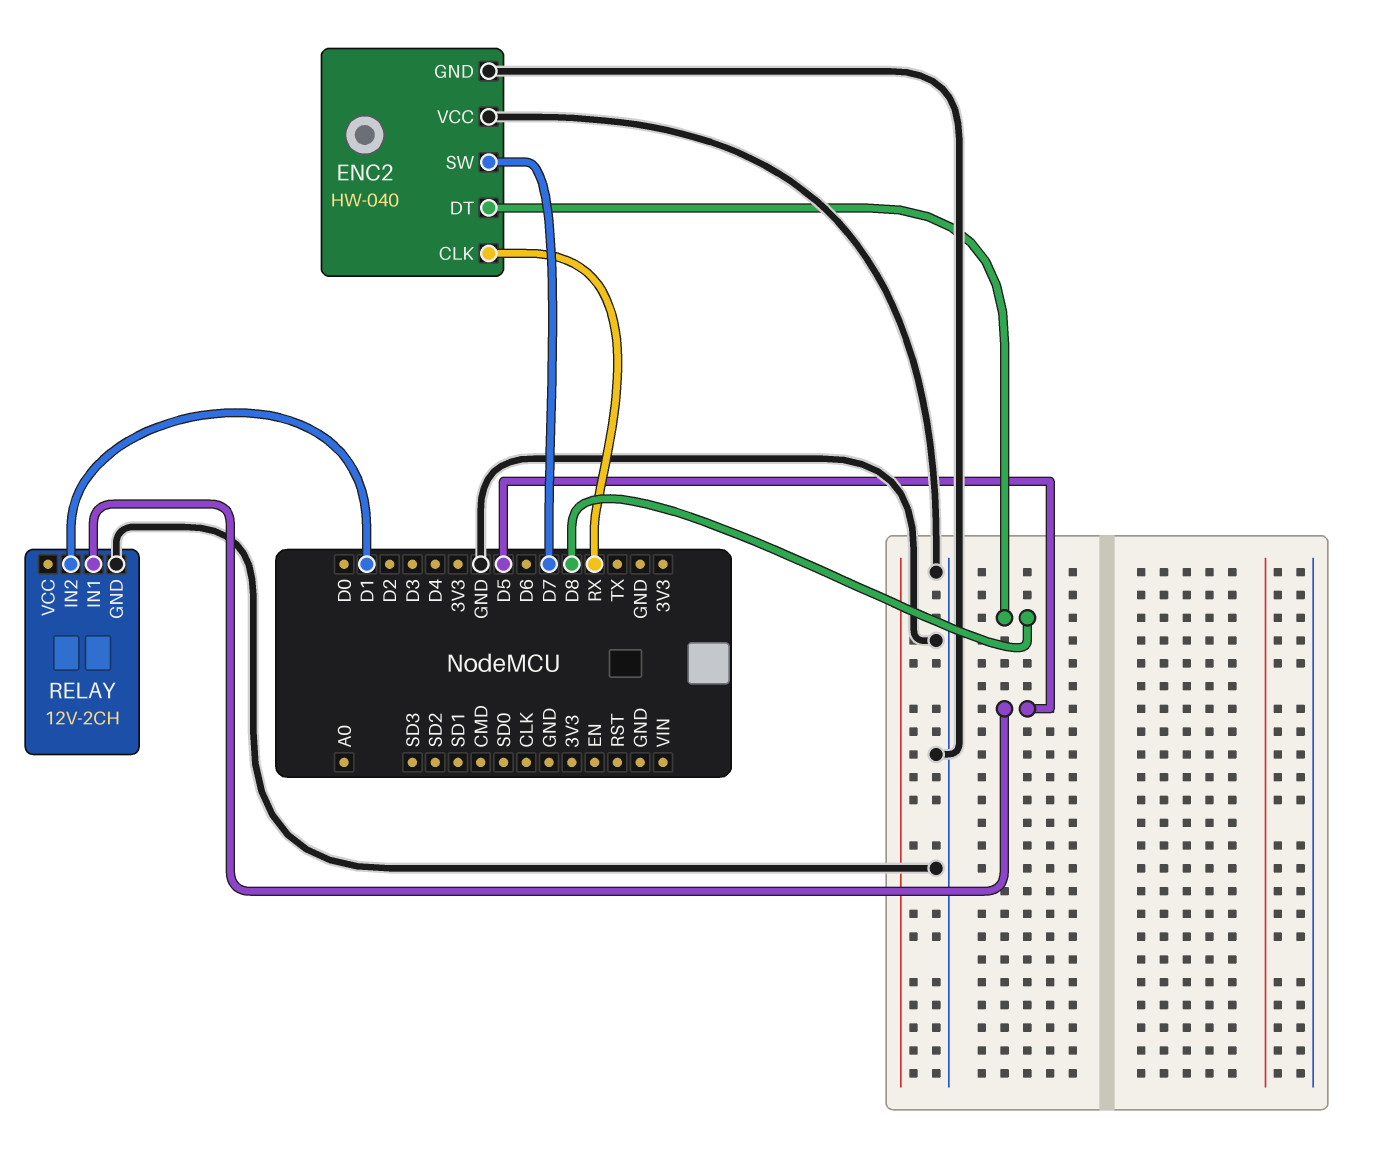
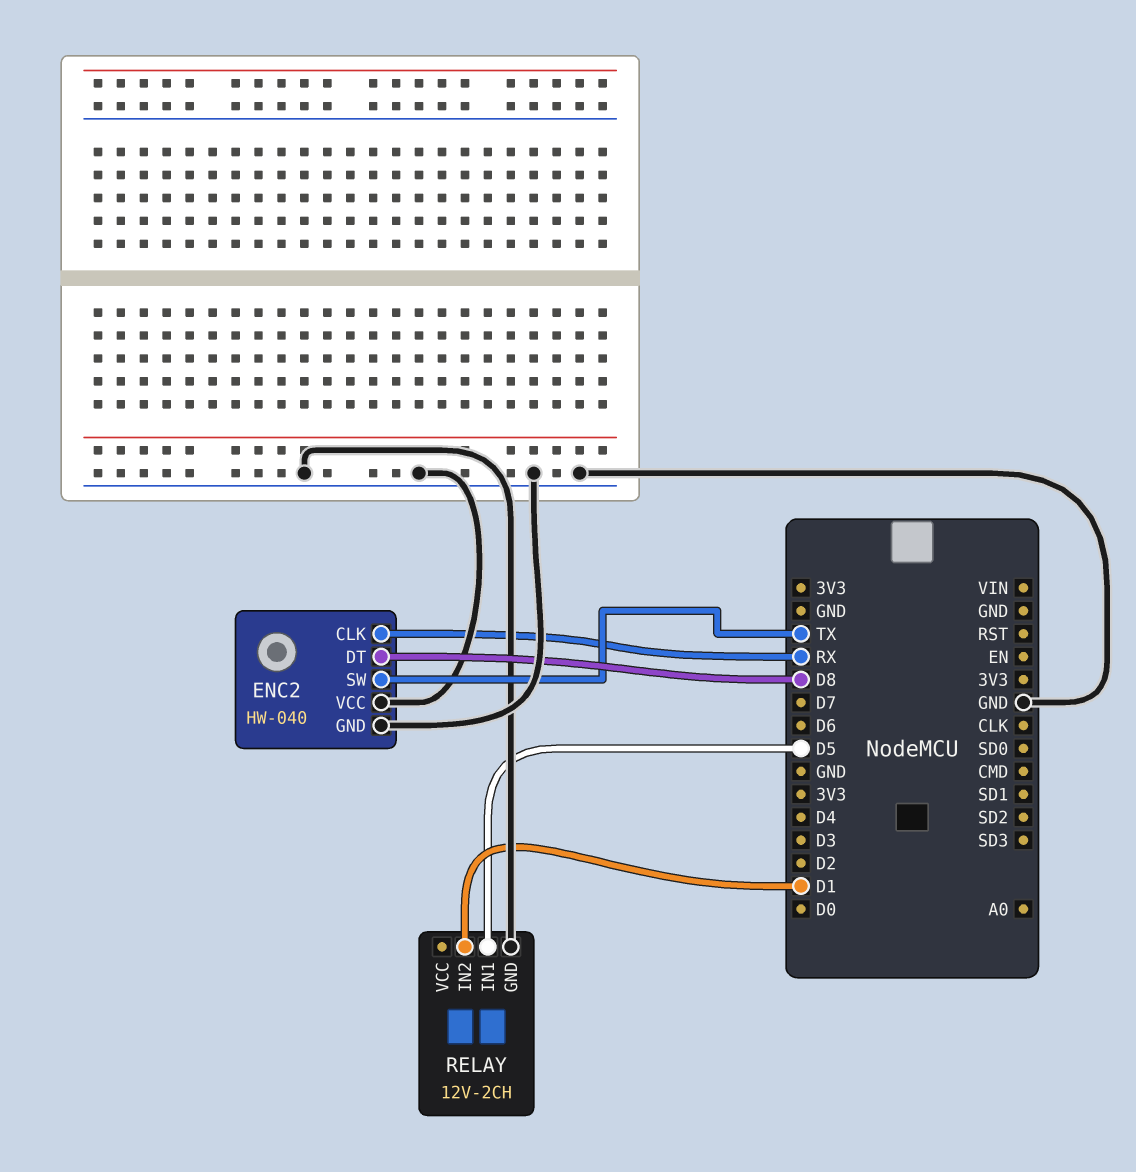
ENC2 pin SW: D7 -> TX

